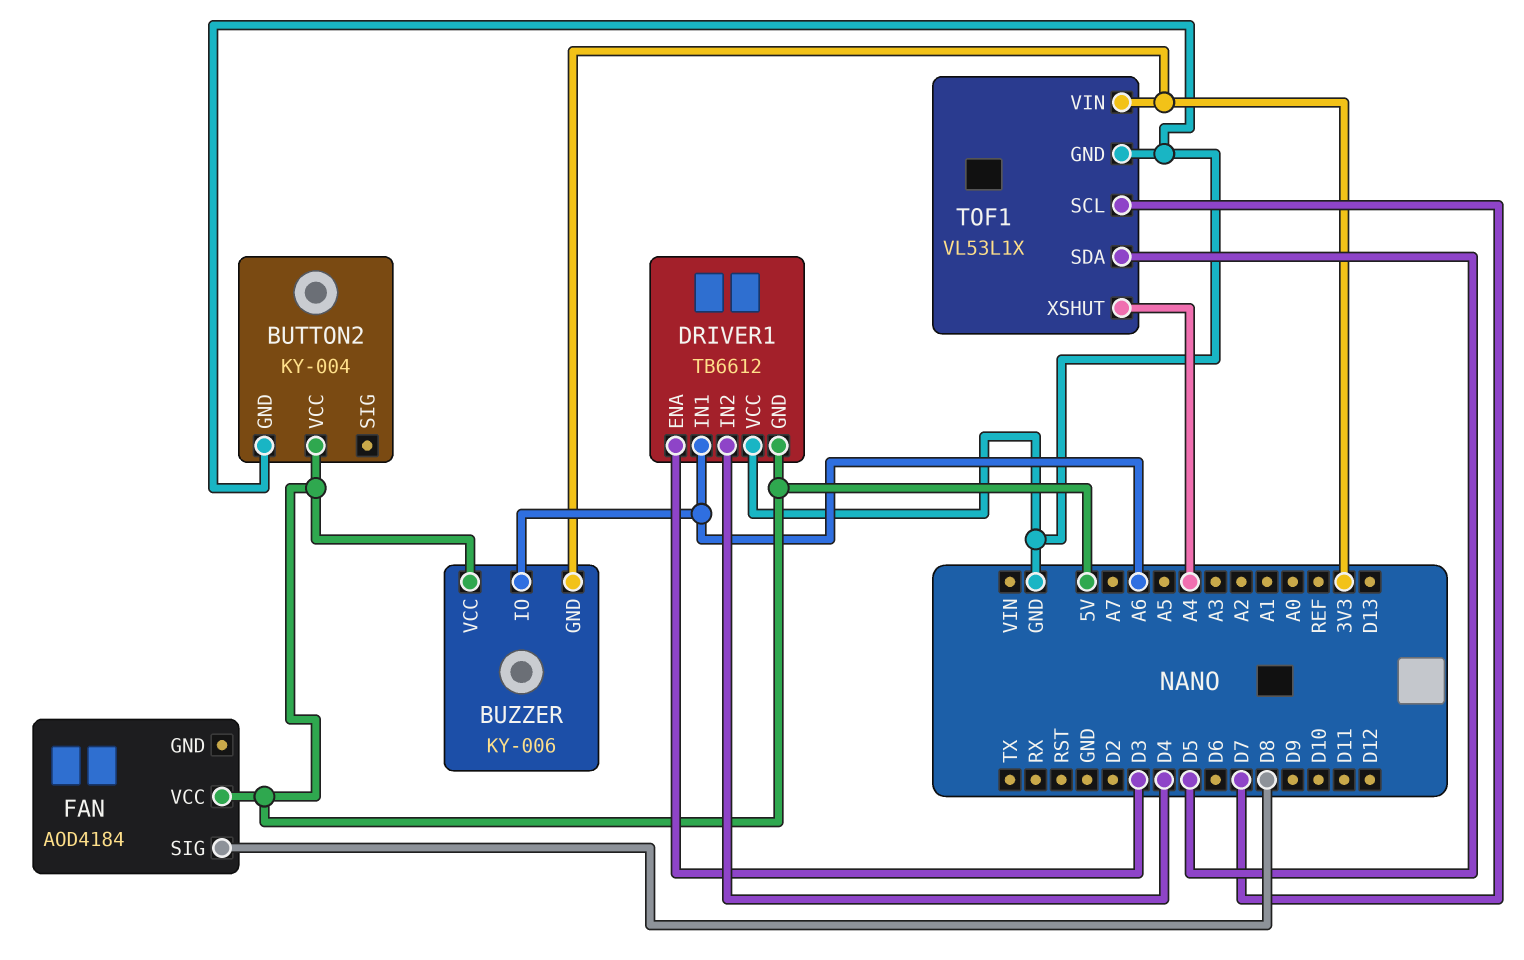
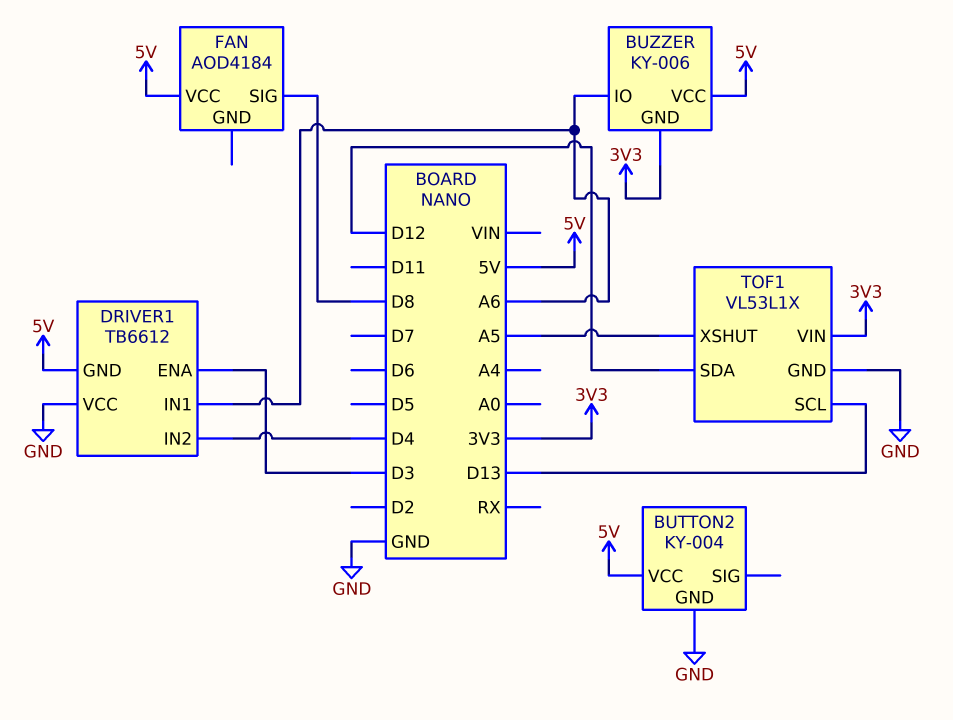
TOF1 pin SCL: D7 -> D13
TOF1 pin SDA: D5 -> D12
TOF1 pin XSHUT: A4 -> A5

